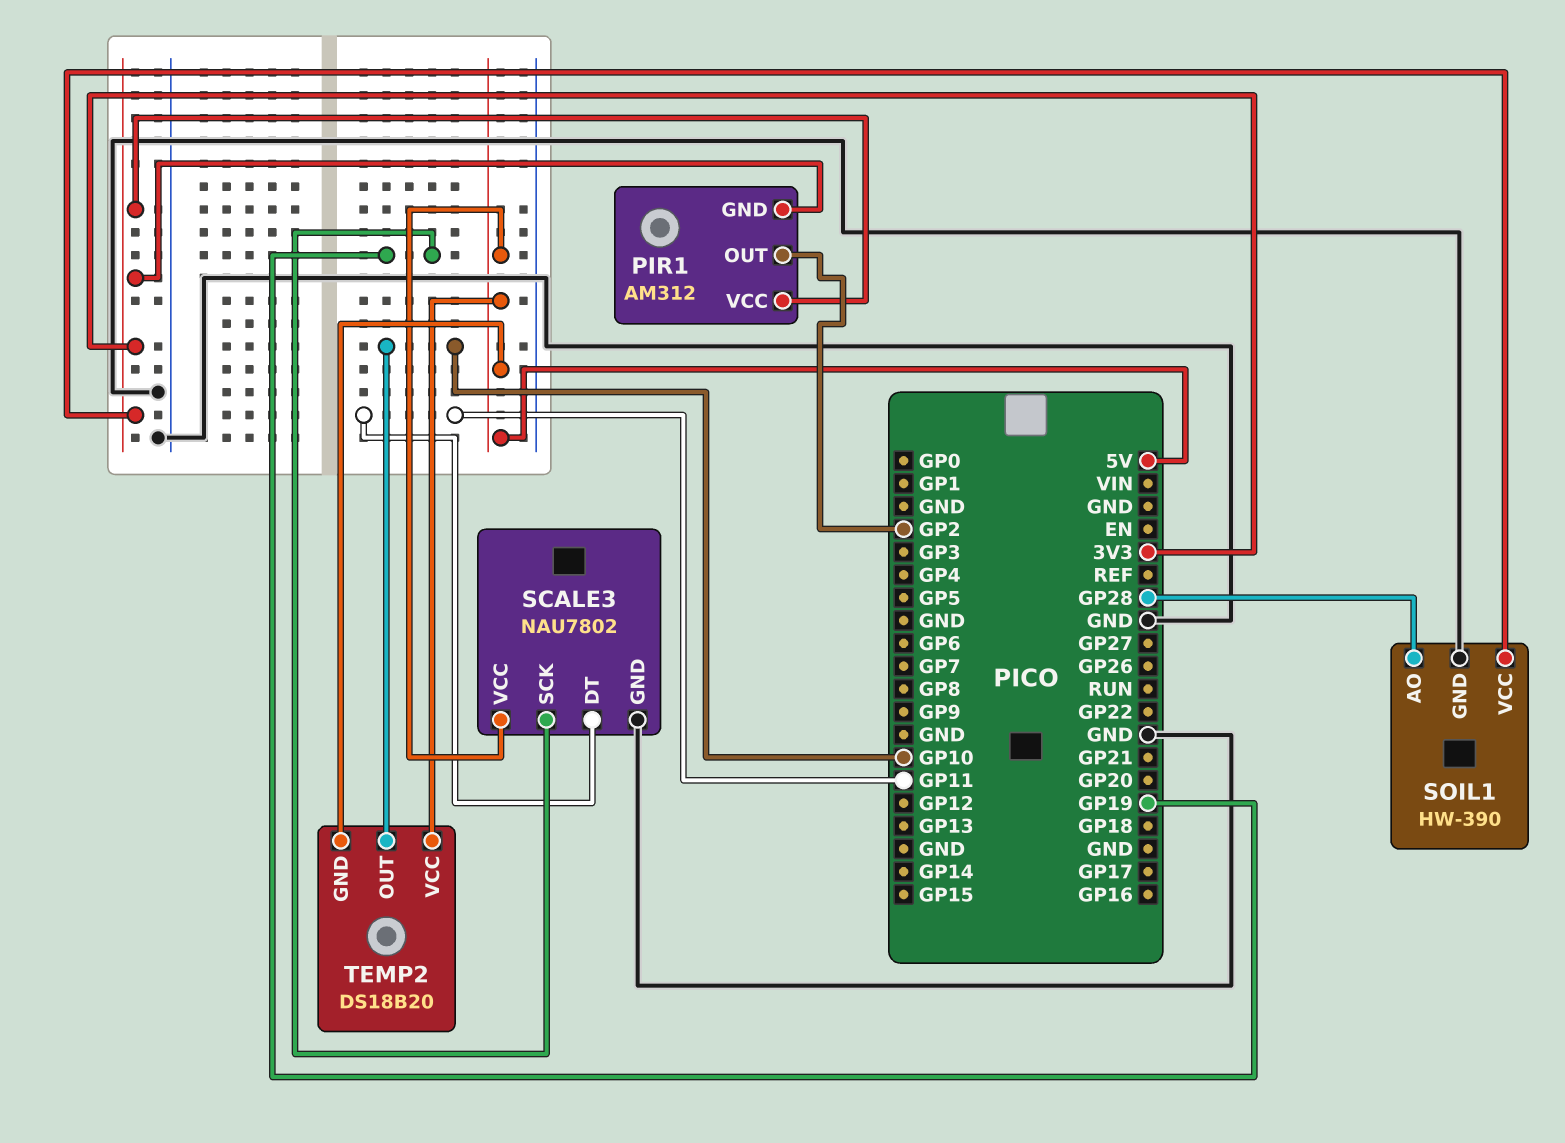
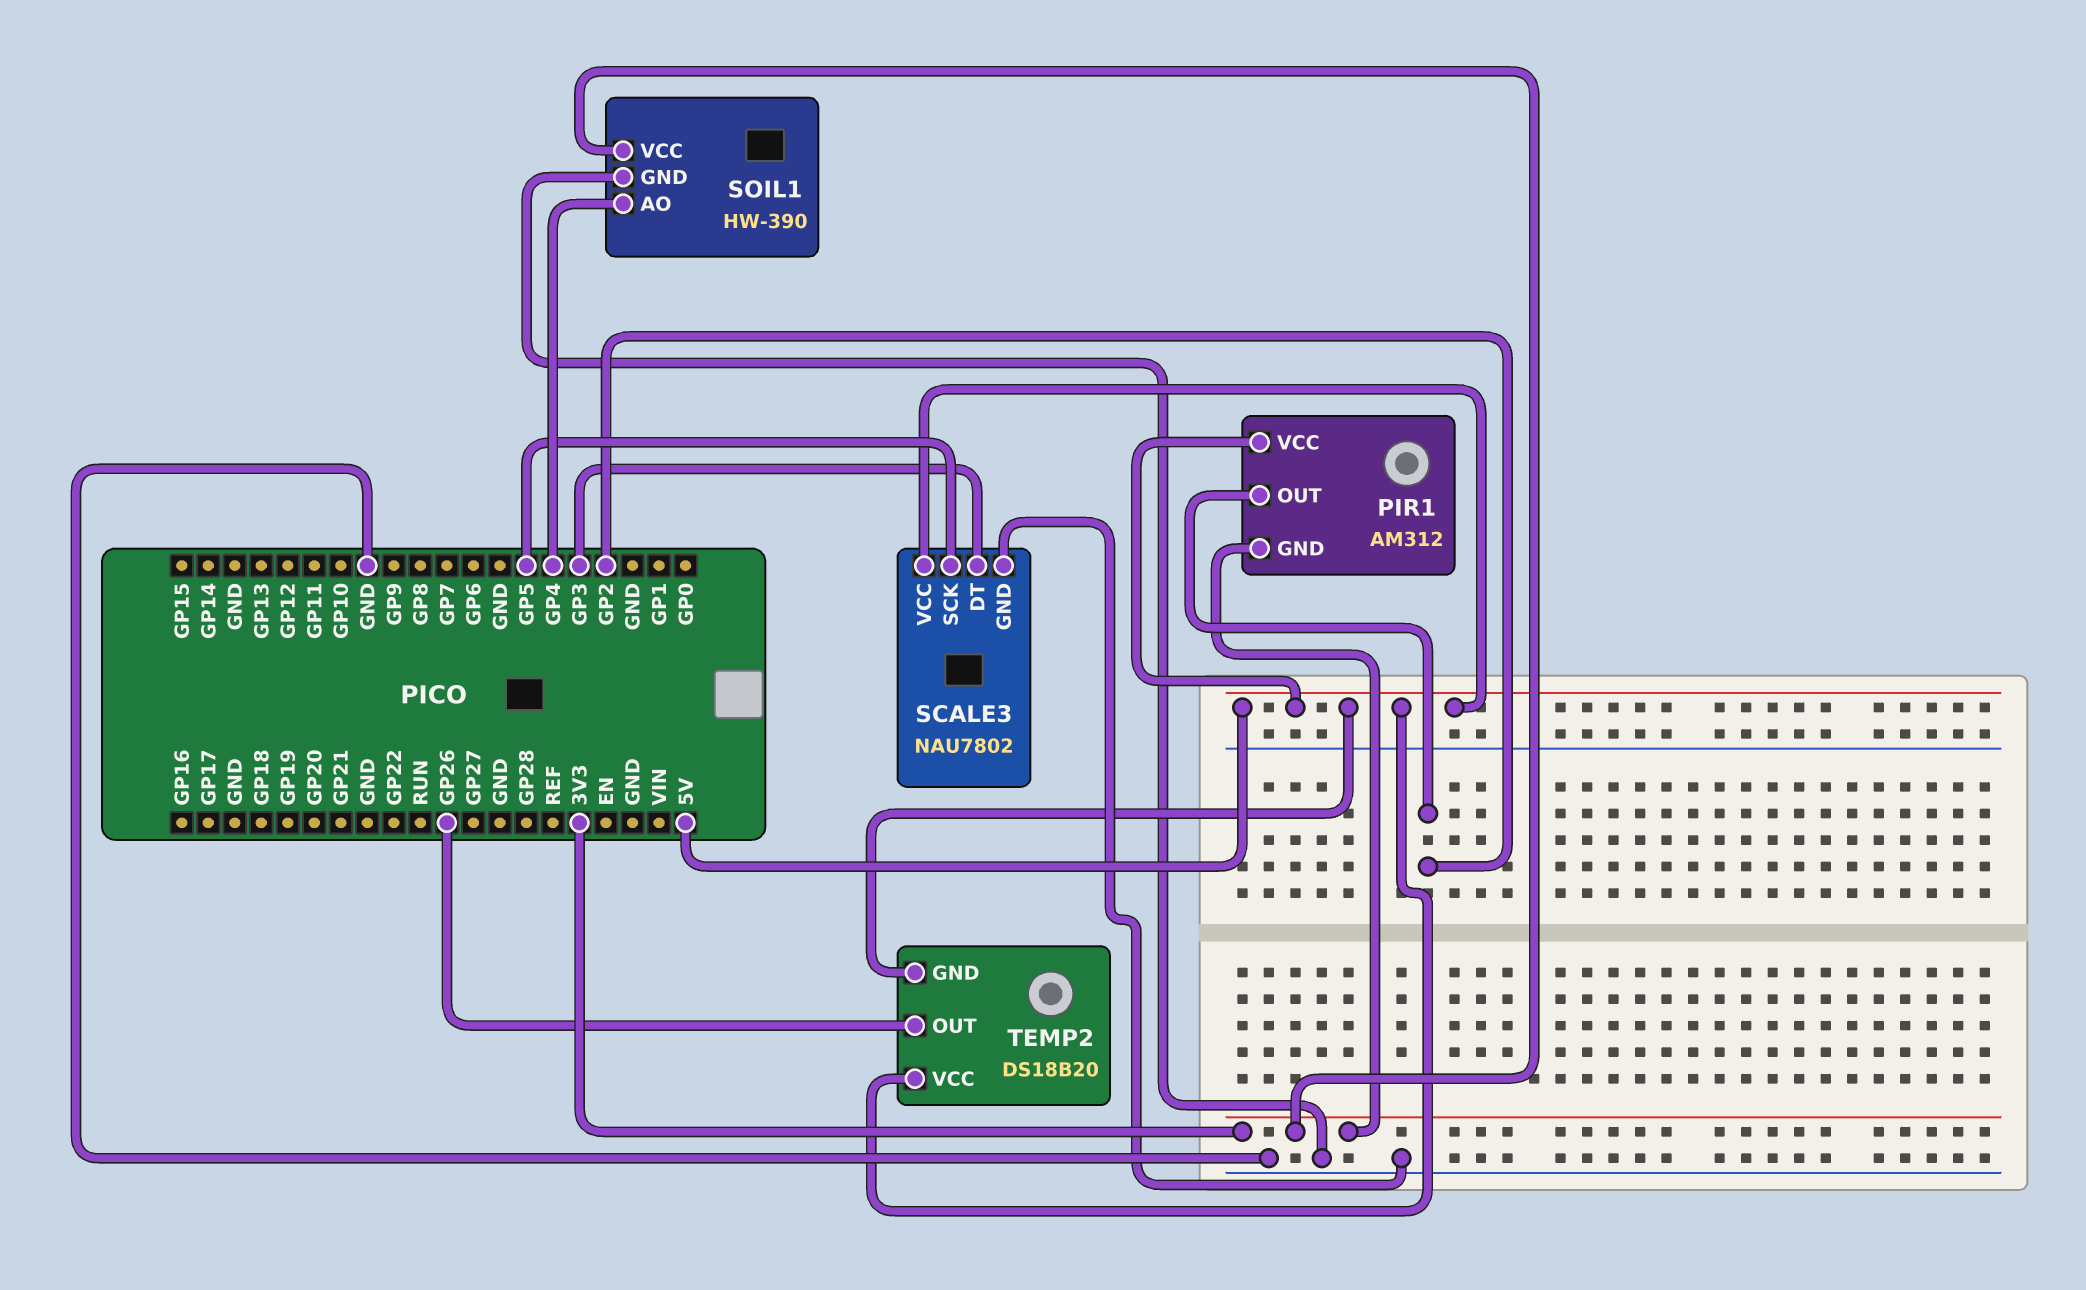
PIR1 pin VCC: 3V3 -> 5V
SCALE3 pin DT: GP11 -> GP3
SCALE3 pin SCK: GP19 -> GP5
SOIL1 pin AO: GP28 -> GP4
TEMP2 pin OUT: GP10 -> GP26

